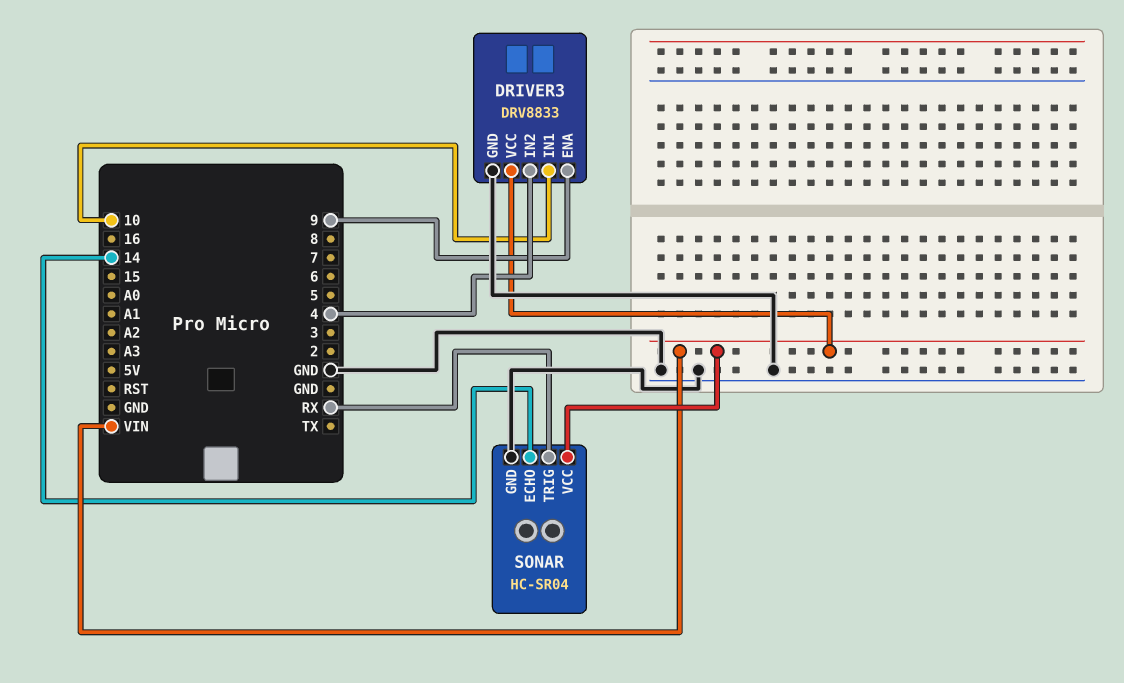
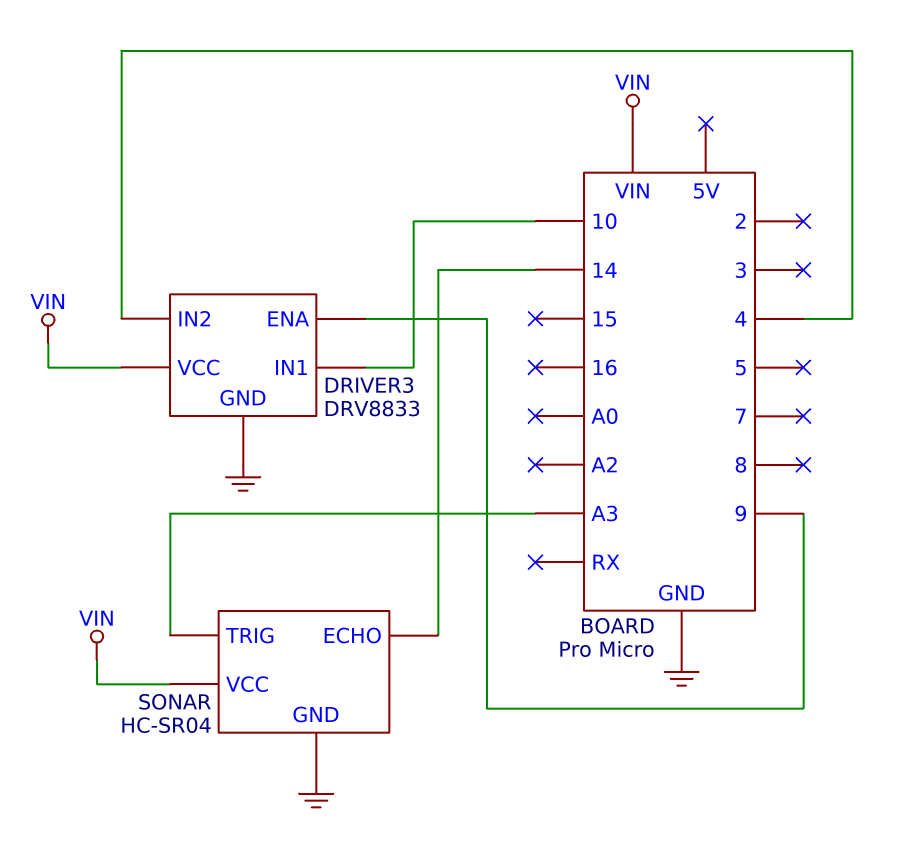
SONAR pin TRIG: RX -> A3

